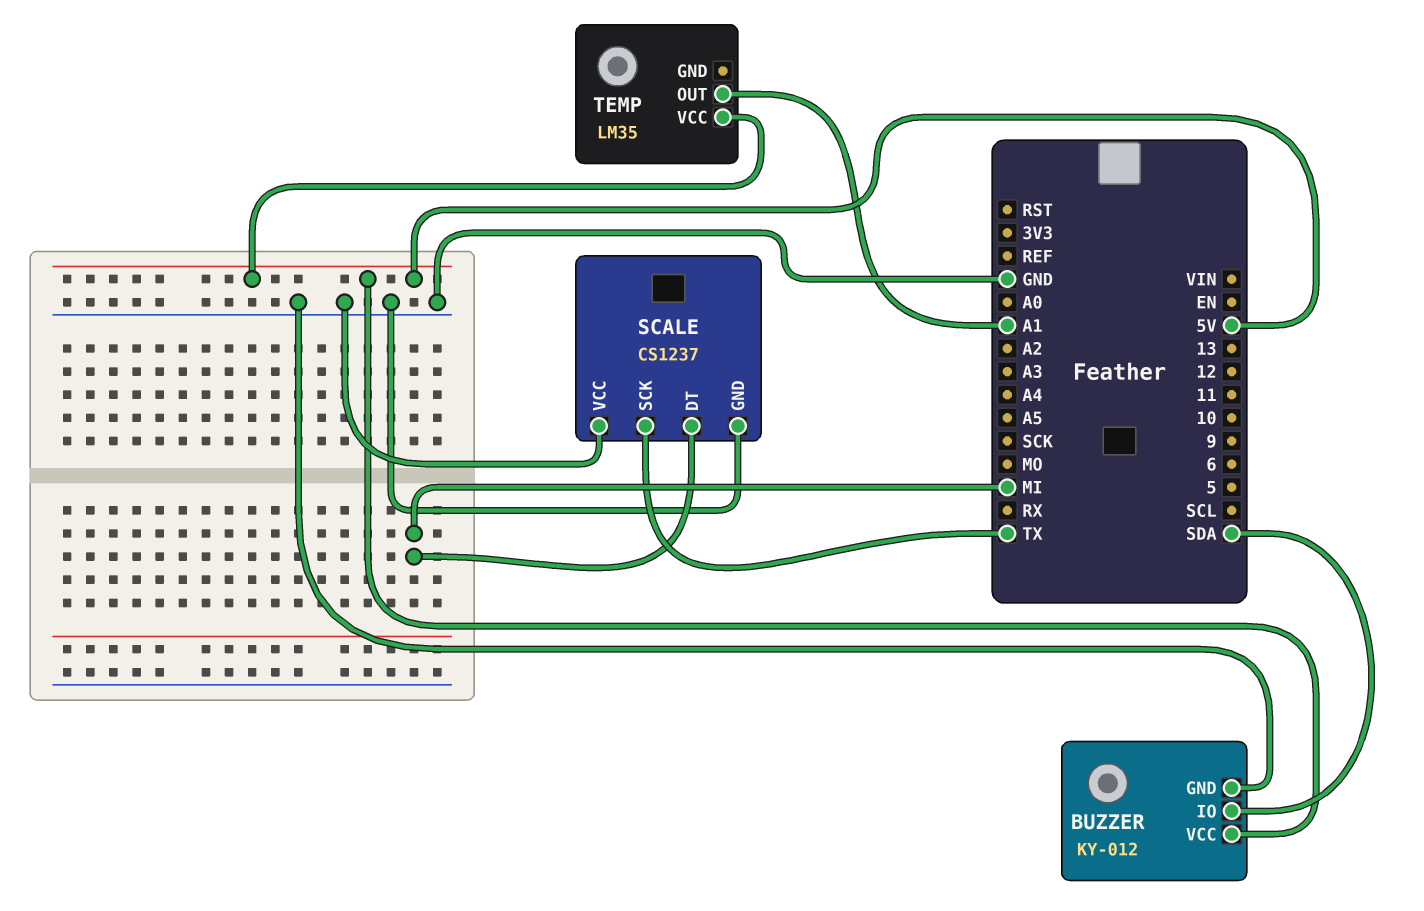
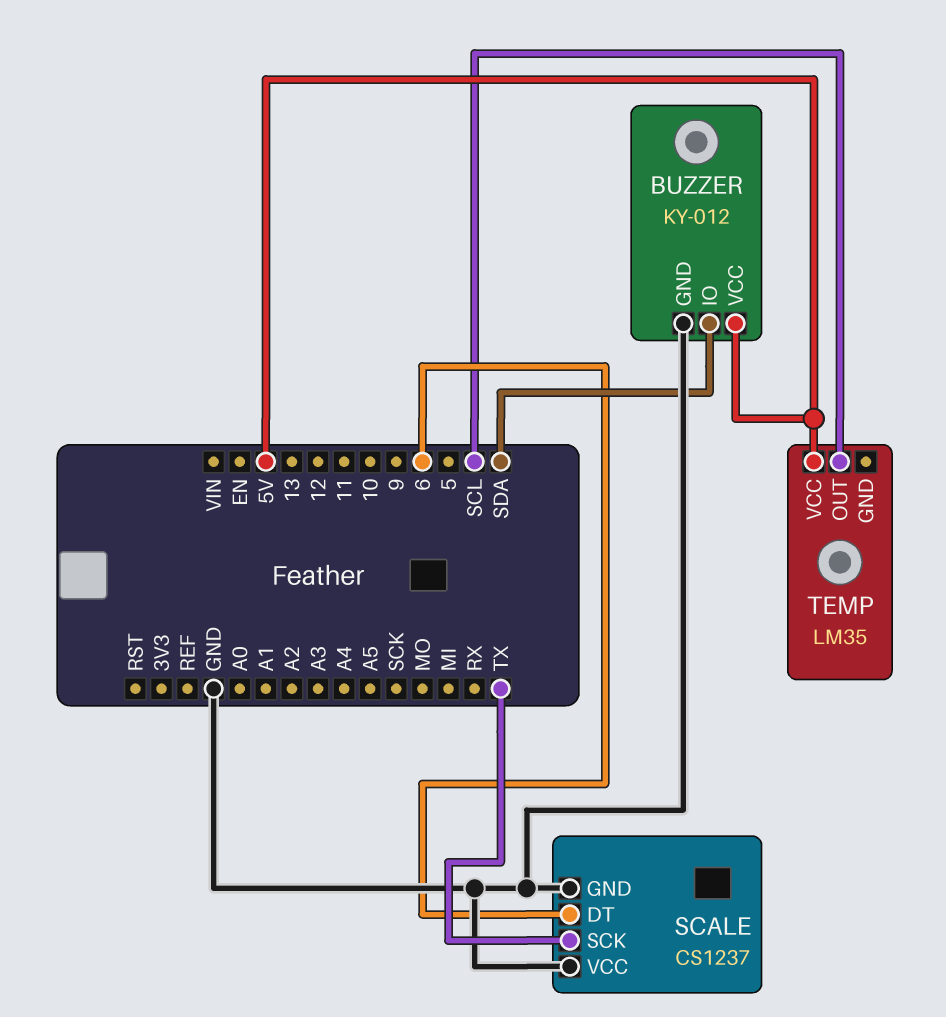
SCALE pin DT: MI -> 6
TEMP pin OUT: A1 -> SCL

